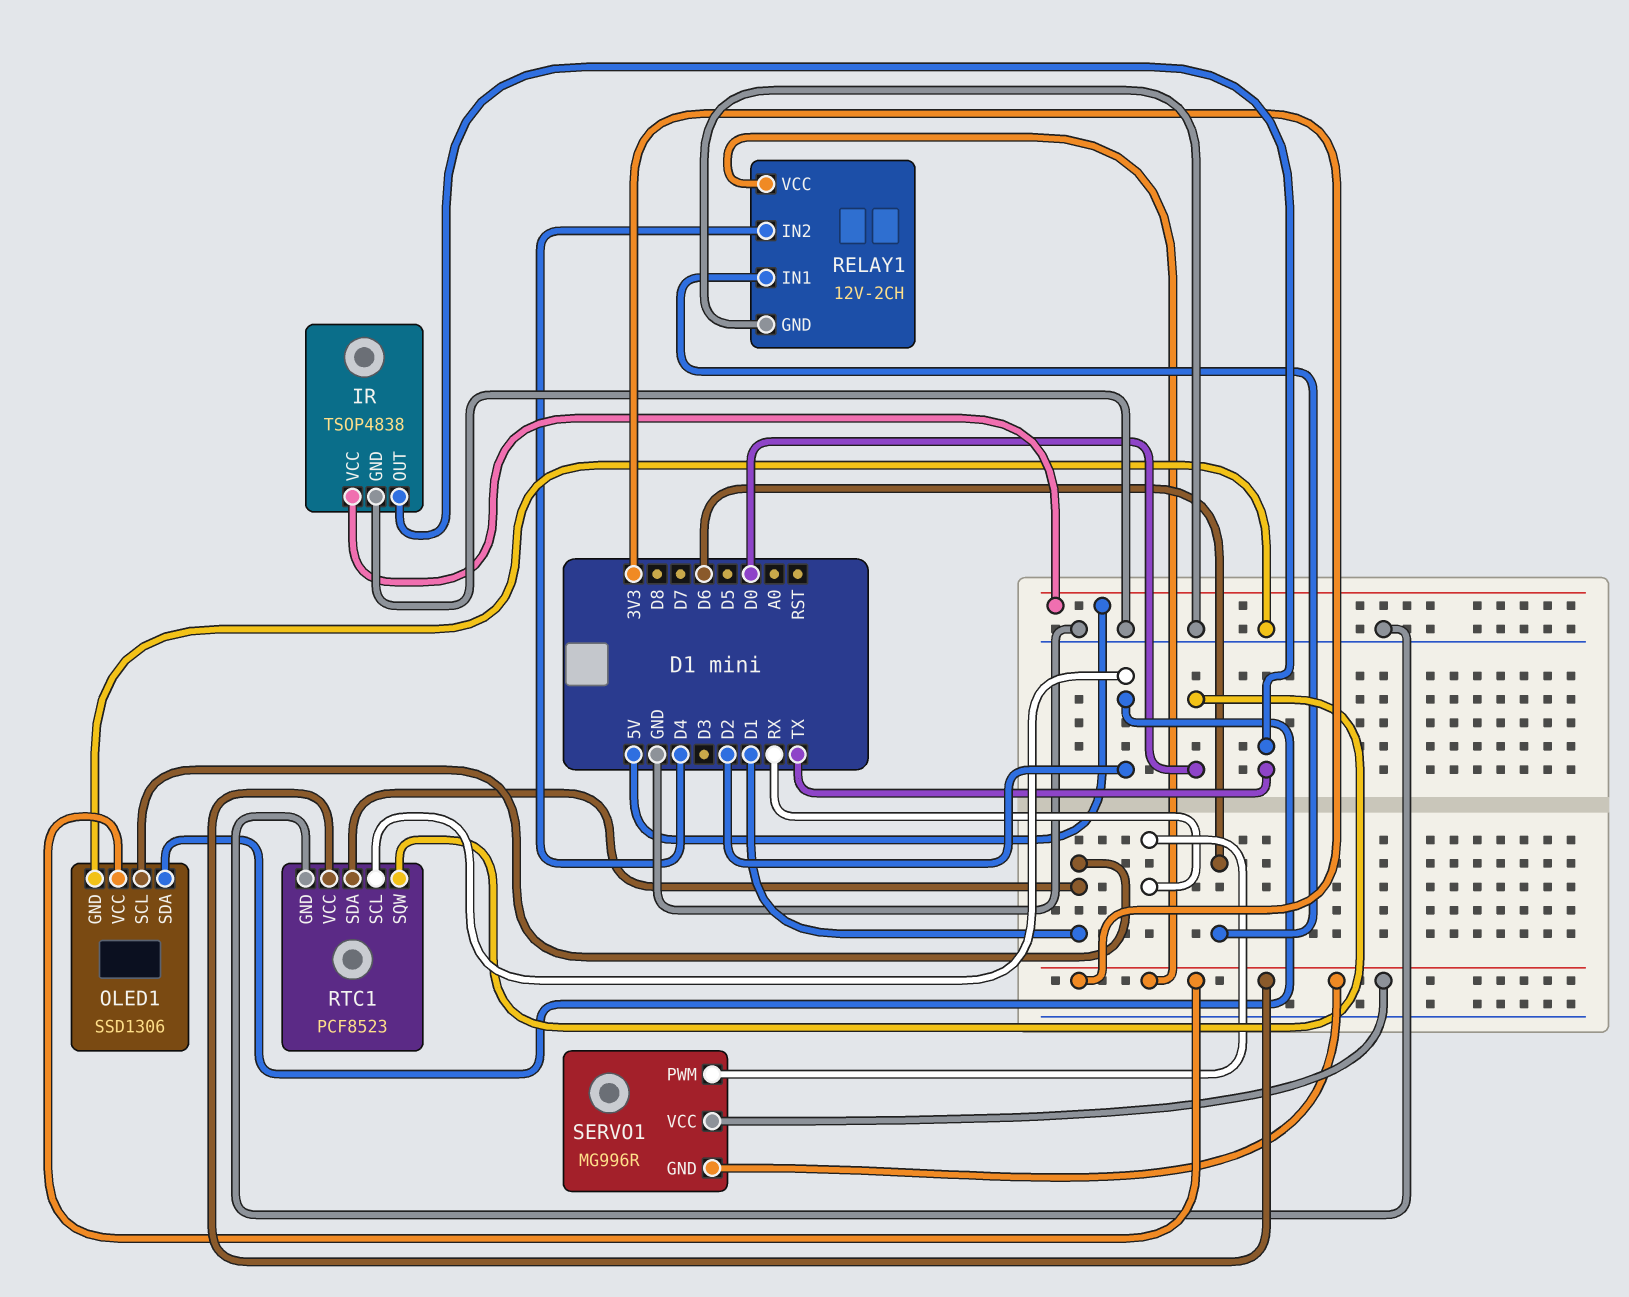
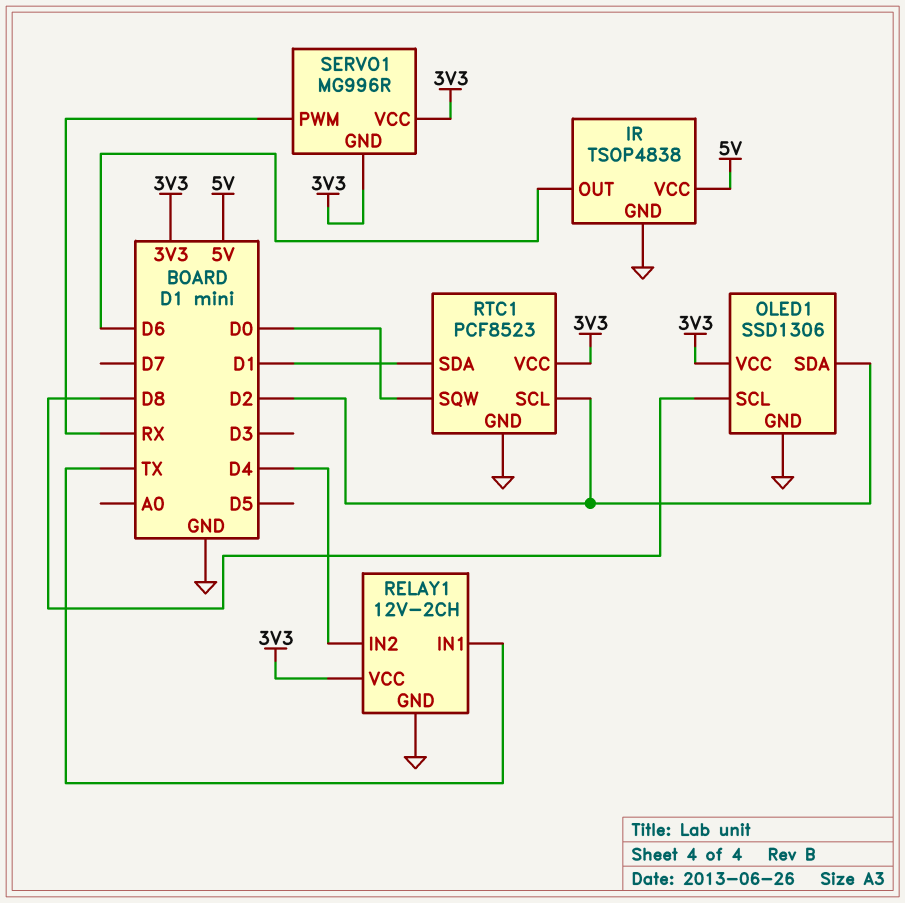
IR pin OUT: TX -> D6
OLED1 pin SCL: D1 -> D8
RELAY1 pin IN1: D6 -> TX

